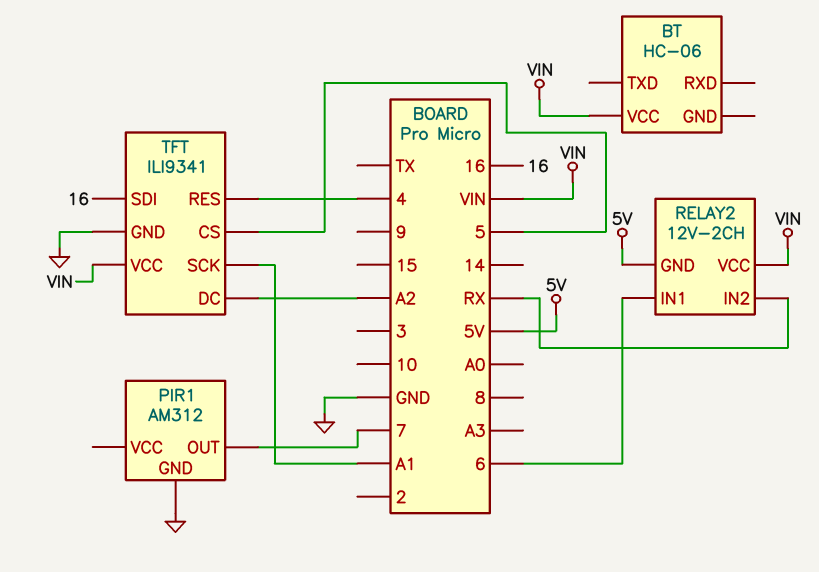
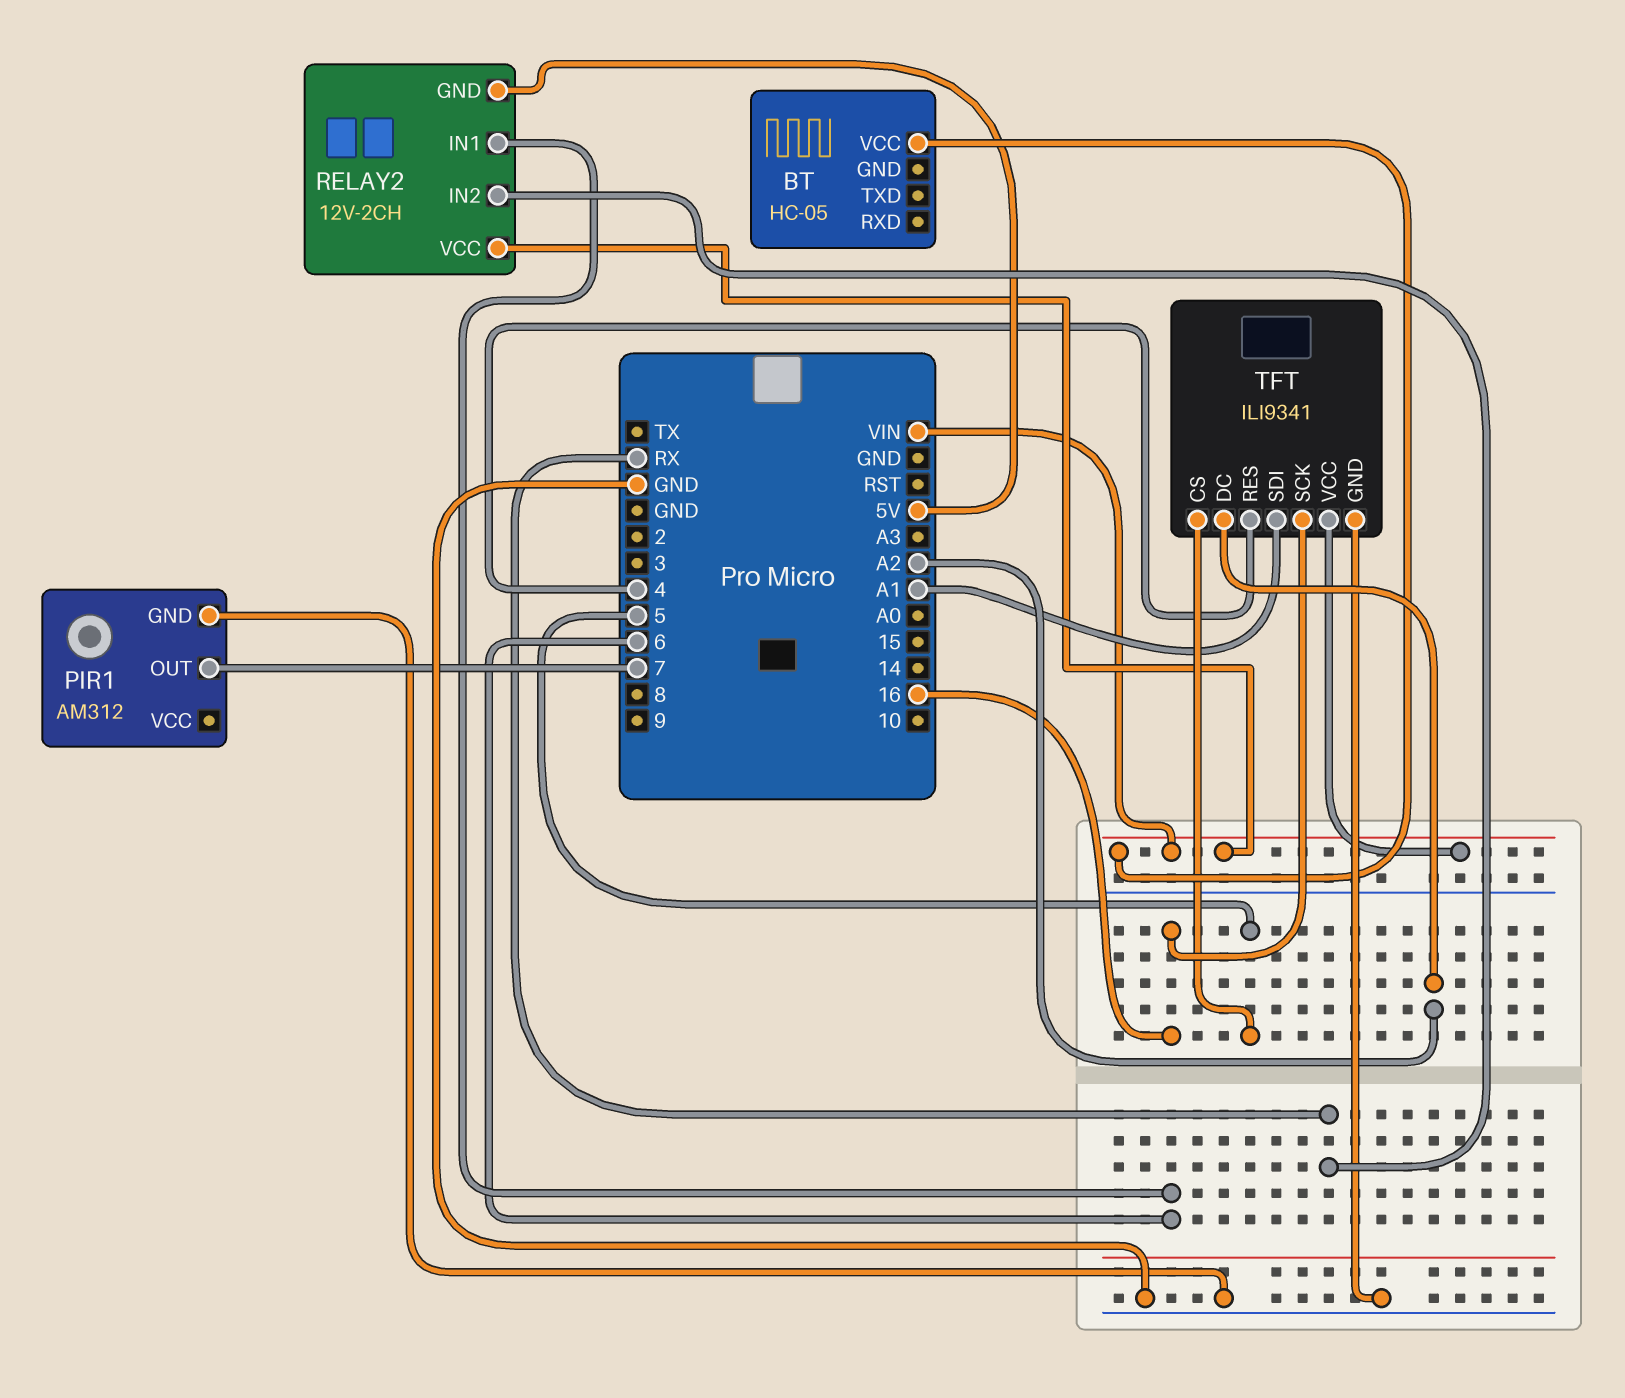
BT: HC-06 -> HC-05
TFT pin SCK: A1 -> 16
TFT pin SDI: 16 -> A1

